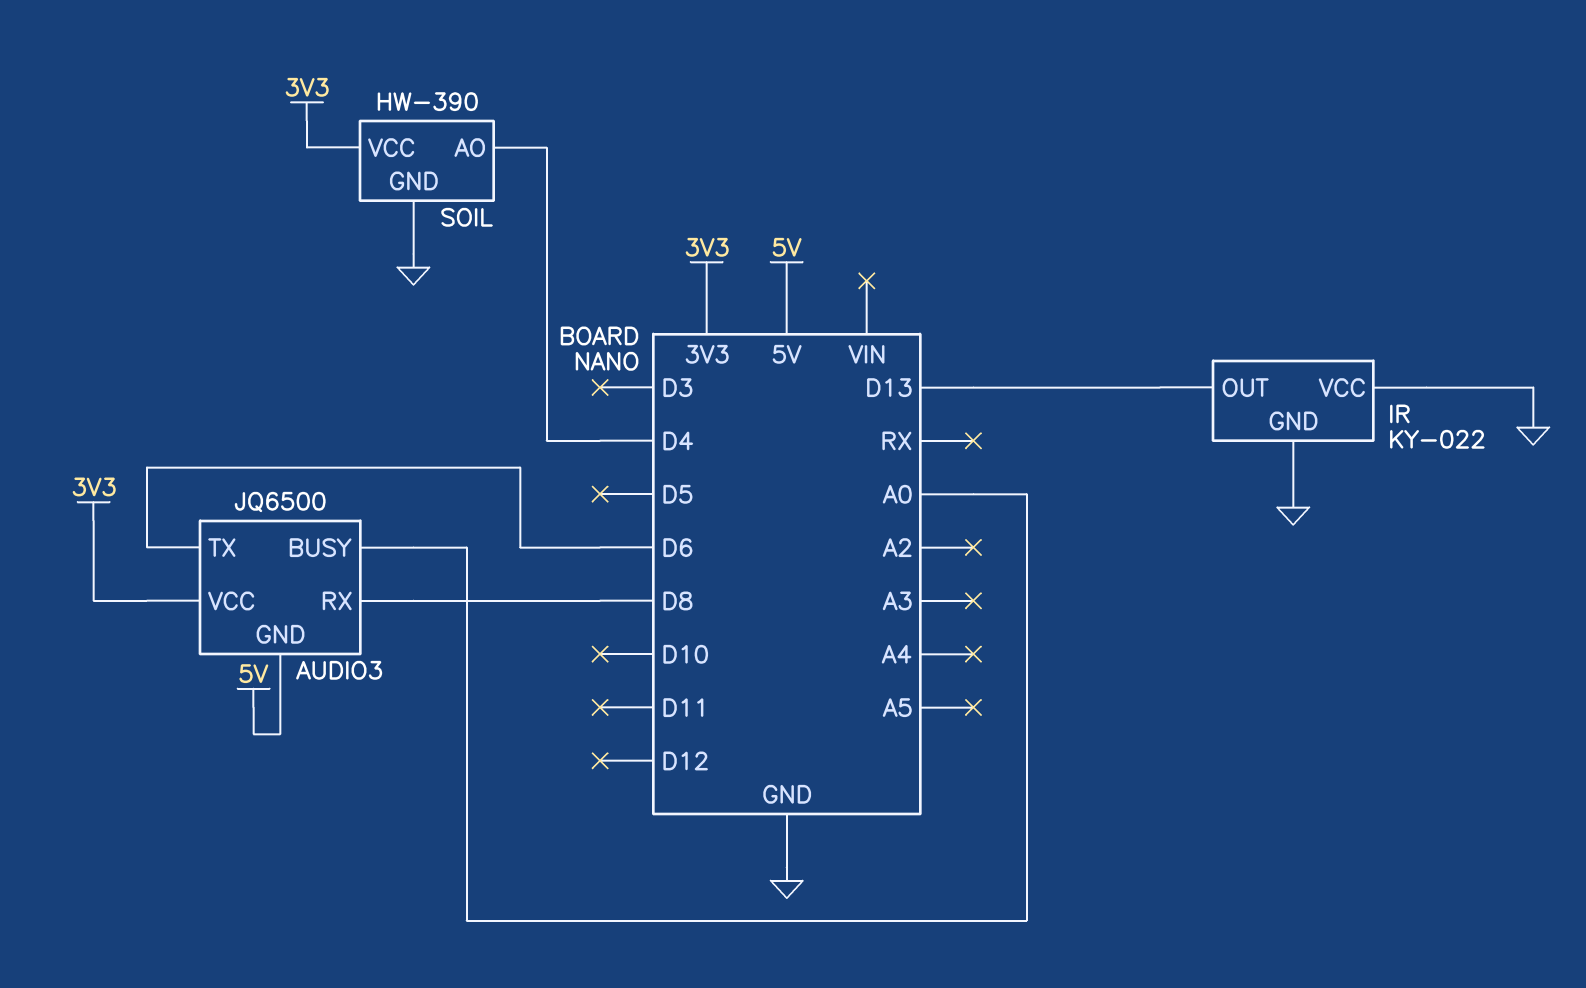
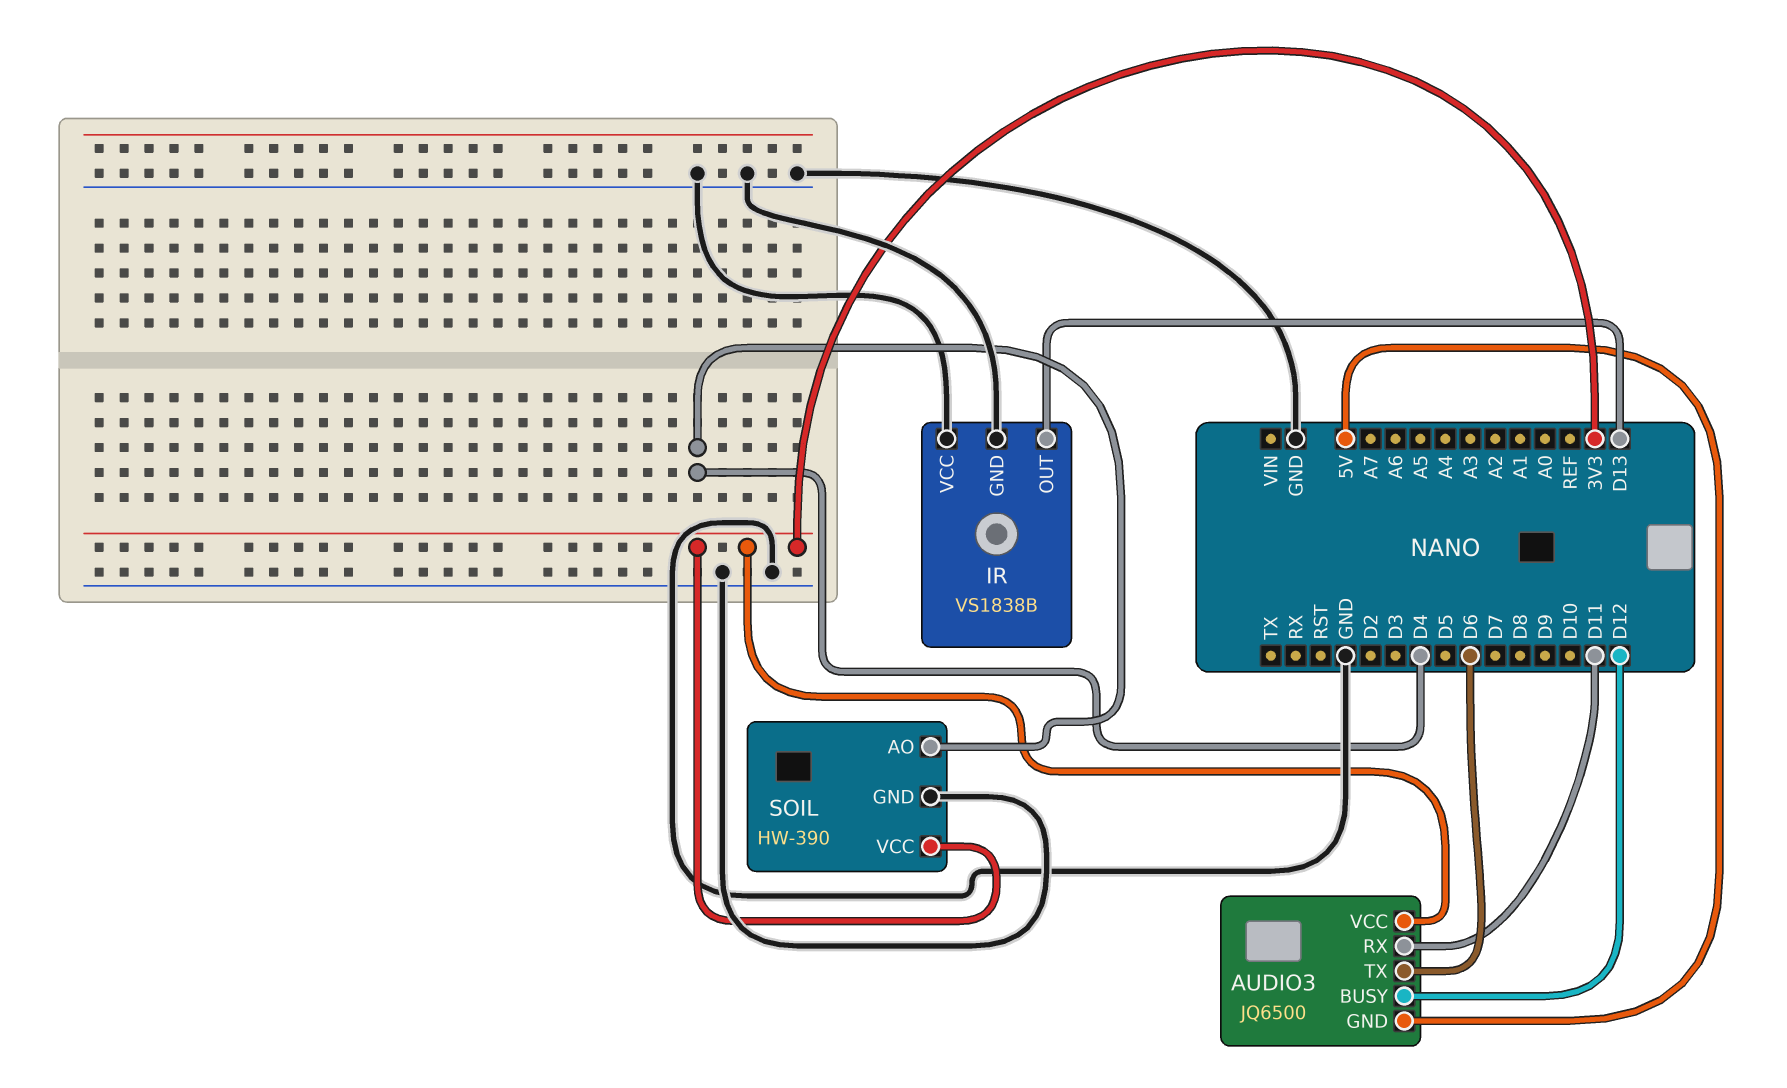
AUDIO3 pin BUSY: A0 -> D12
AUDIO3 pin RX: D8 -> D11
IR: KY-022 -> VS1838B

